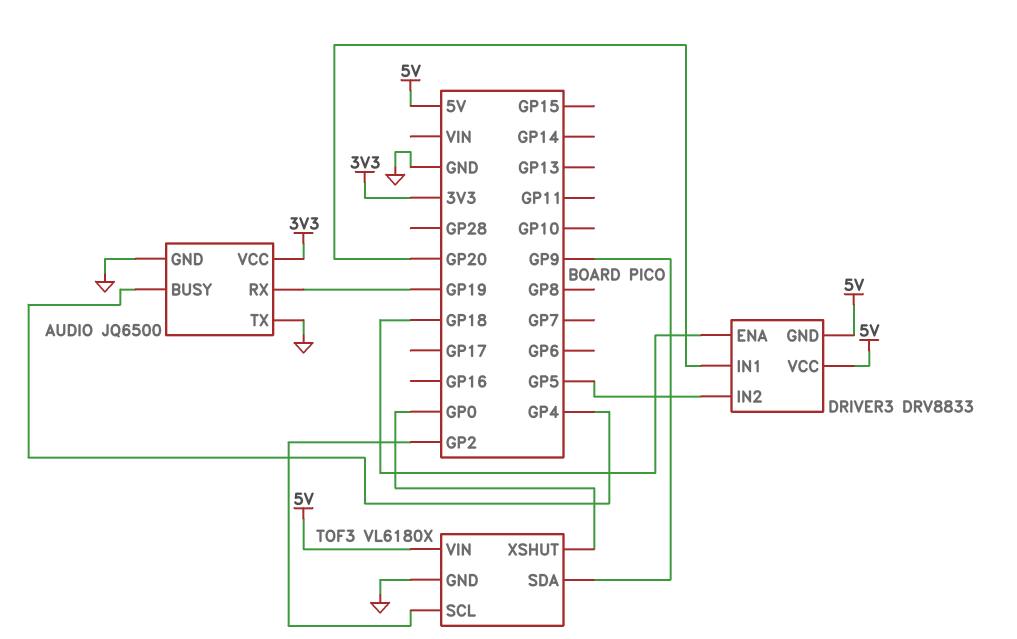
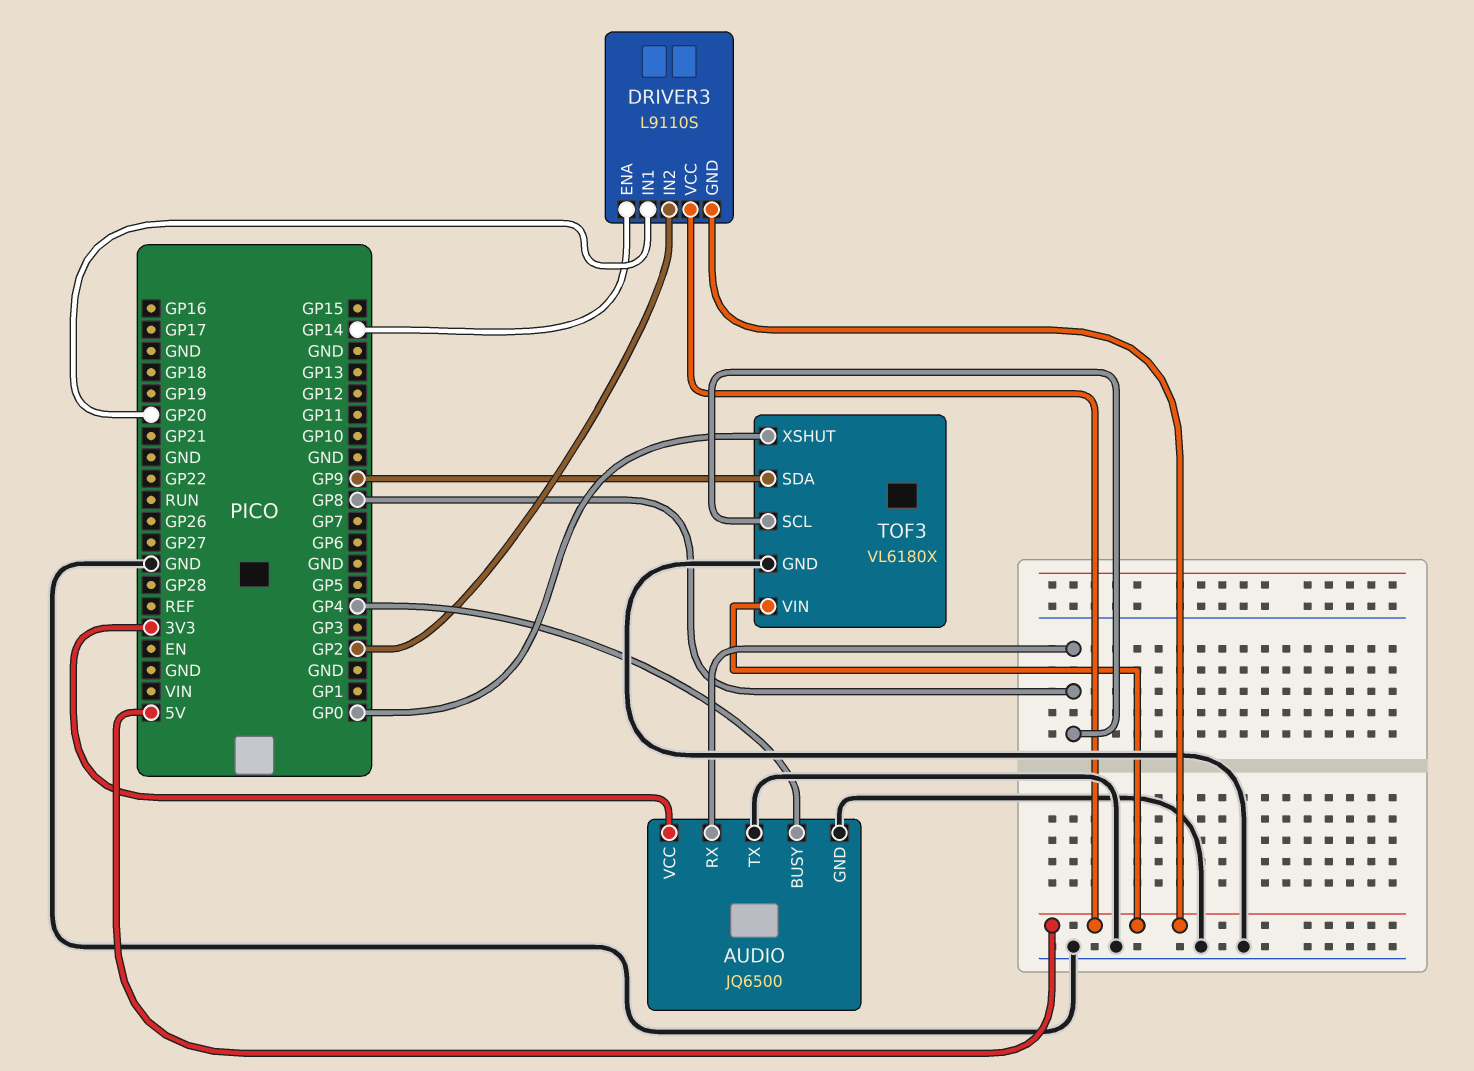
AUDIO pin RX: GP19 -> GP8
DRIVER3: DRV8833 -> L9110S
DRIVER3 pin ENA: GP18 -> GP14
DRIVER3 pin IN2: GP5 -> GP2
TOF3 pin SCL: GP2 -> GP8

